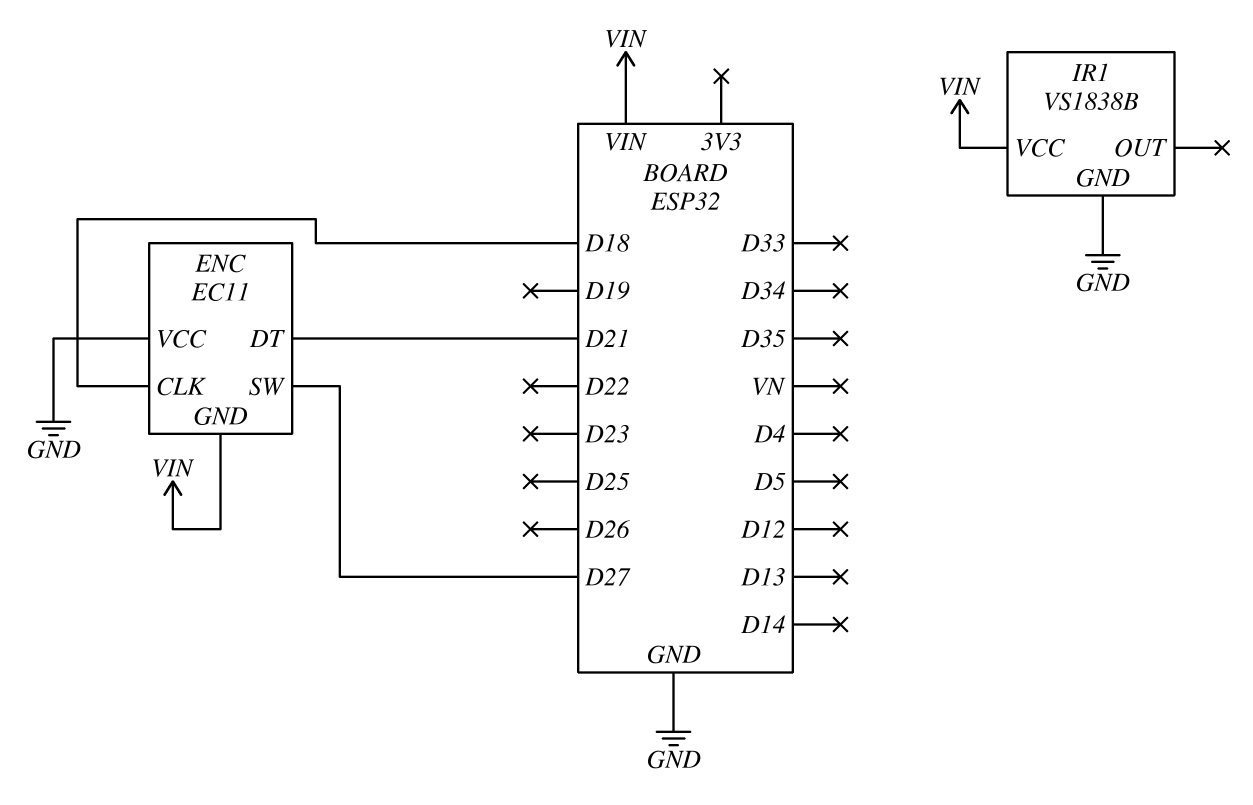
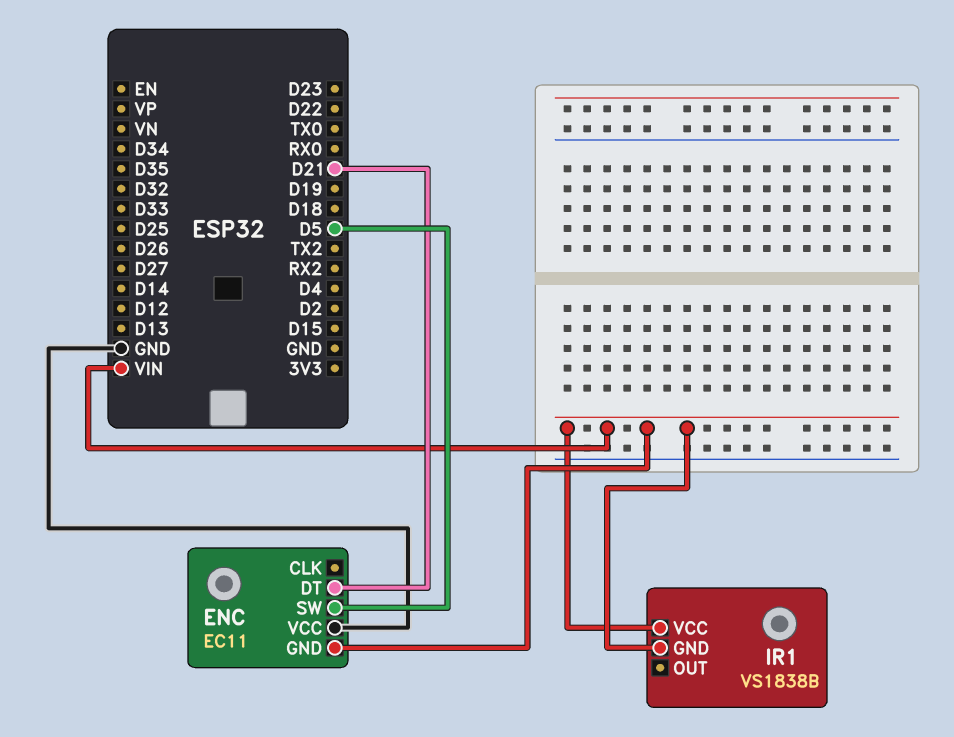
ENC pin CLK: D18 -> none
ENC pin SW: D27 -> D5
IR1 pin GND: GND -> VIN

